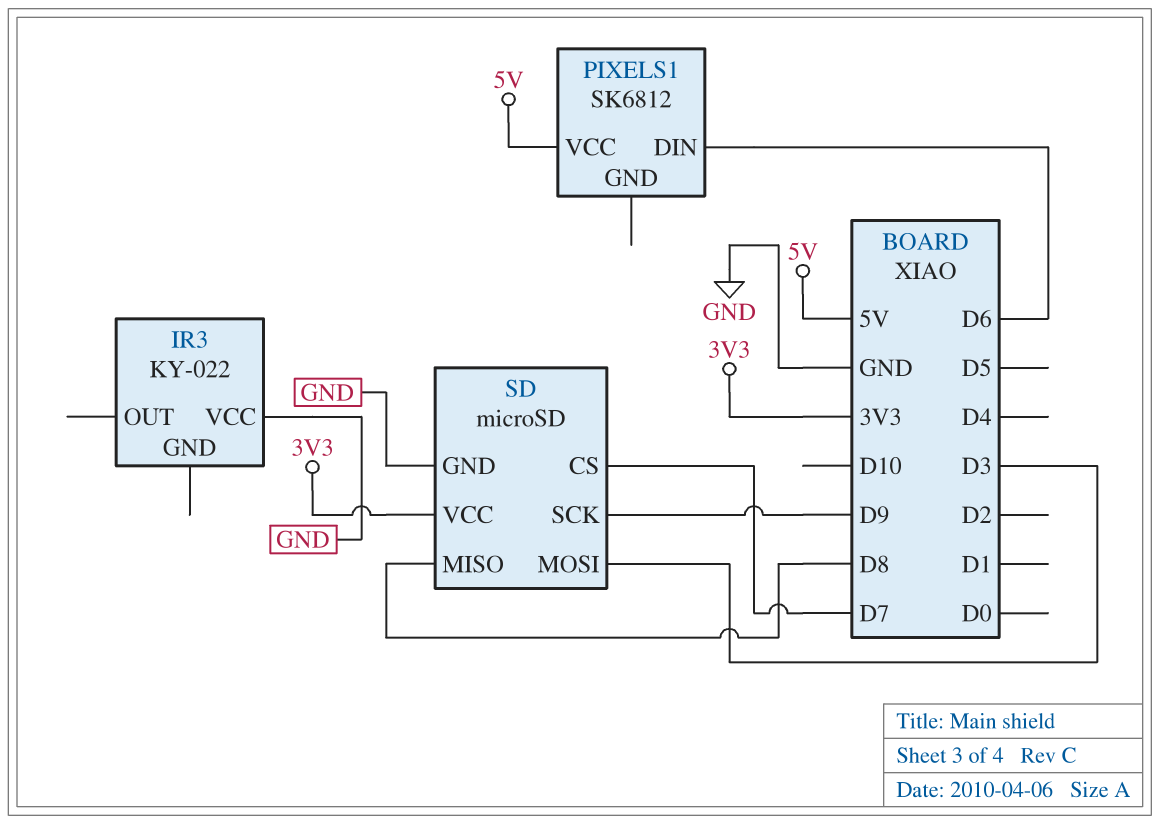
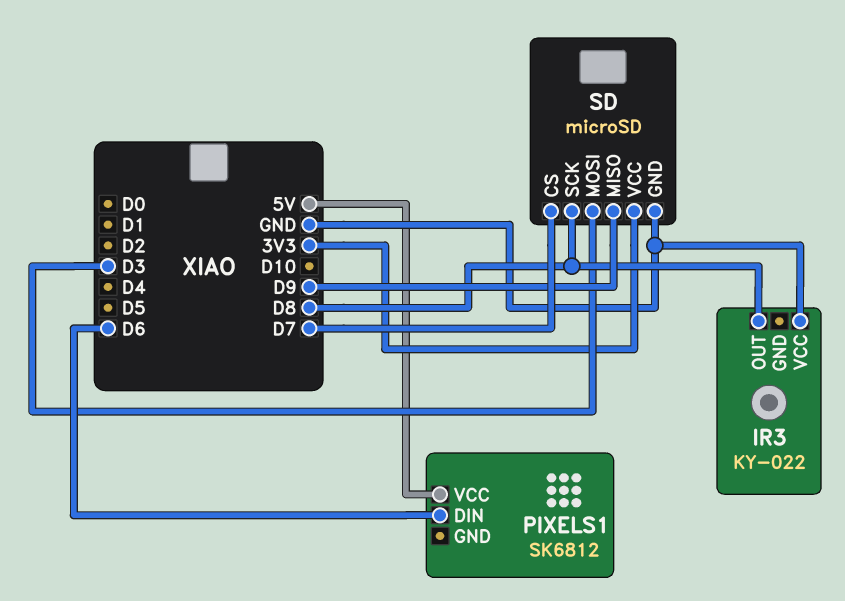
IR3 pin OUT: none -> D8
SD pin MISO: D8 -> D9
SD pin SCK: D9 -> D8

